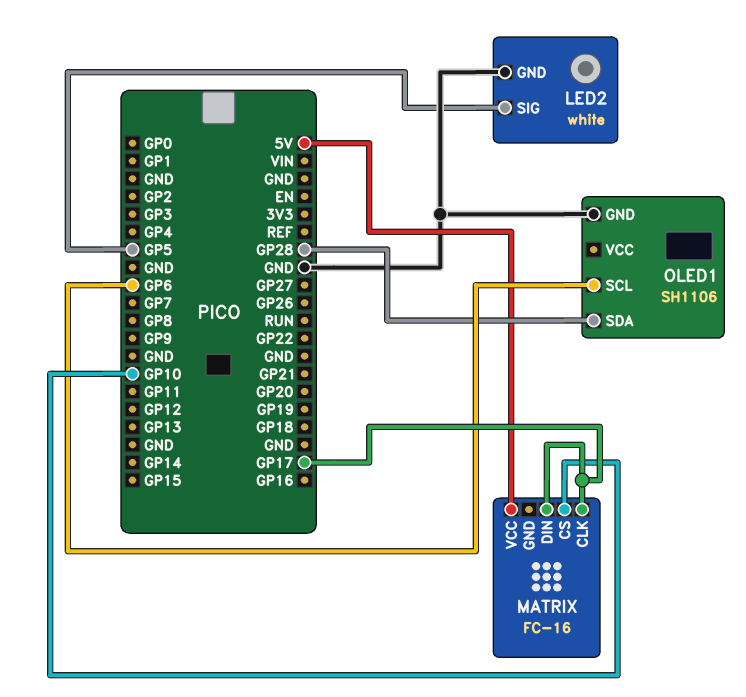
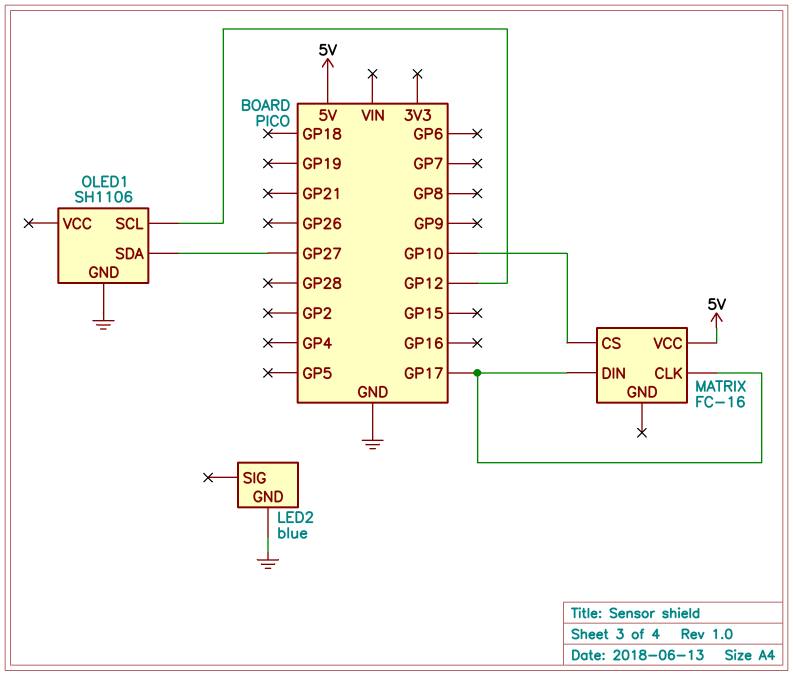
LED2: white -> blue
LED2 pin SIG: GP5 -> none
OLED1 pin SCL: GP6 -> GP12
OLED1 pin SDA: GP28 -> GP27

